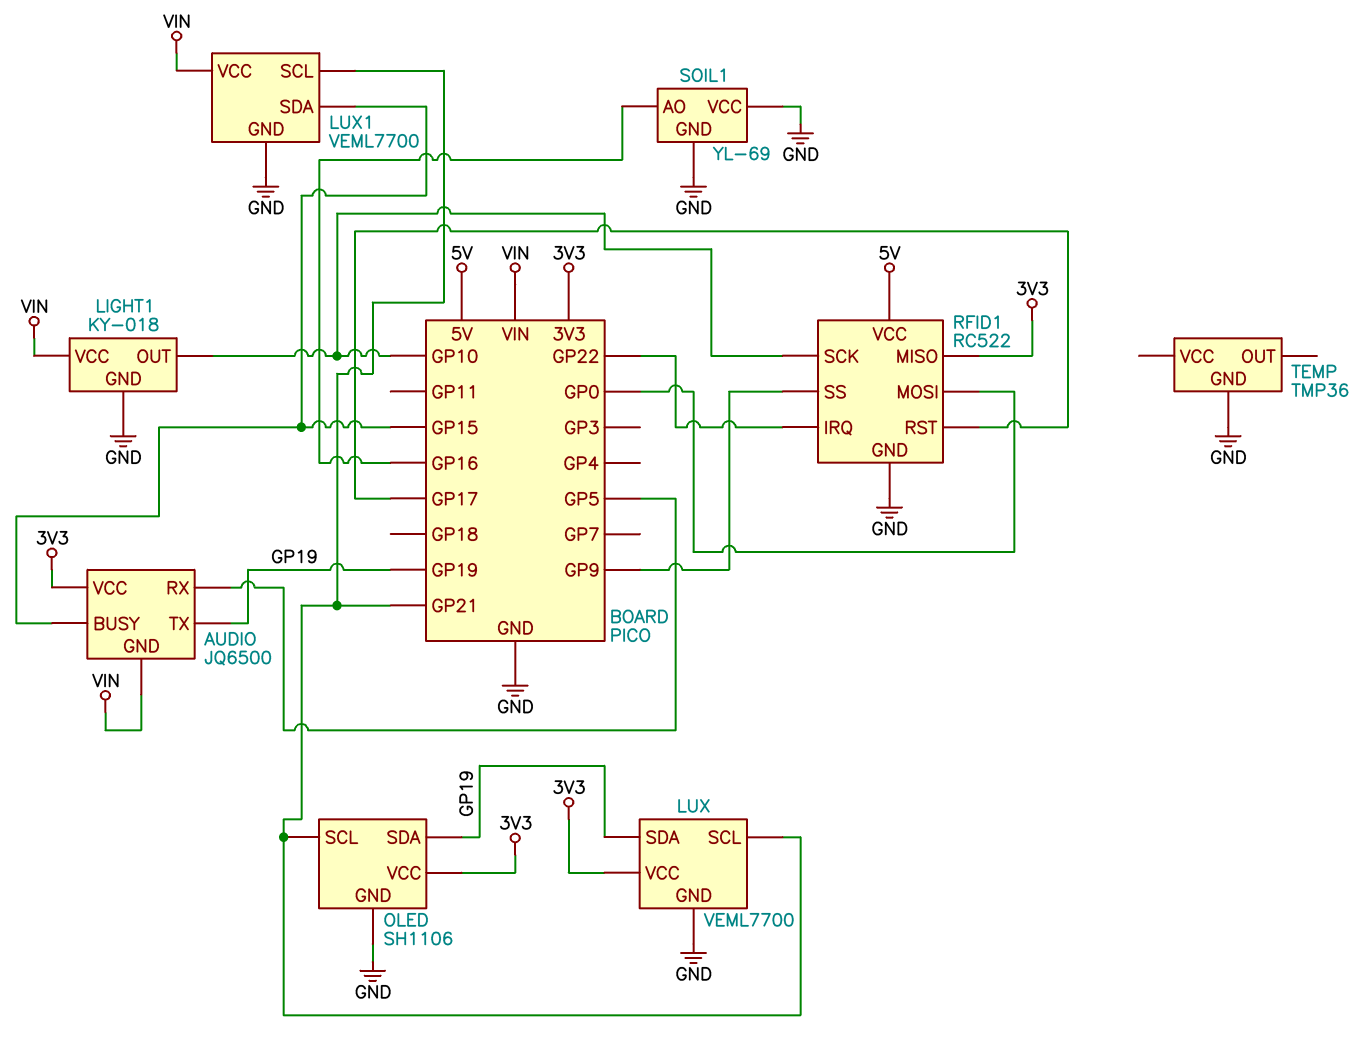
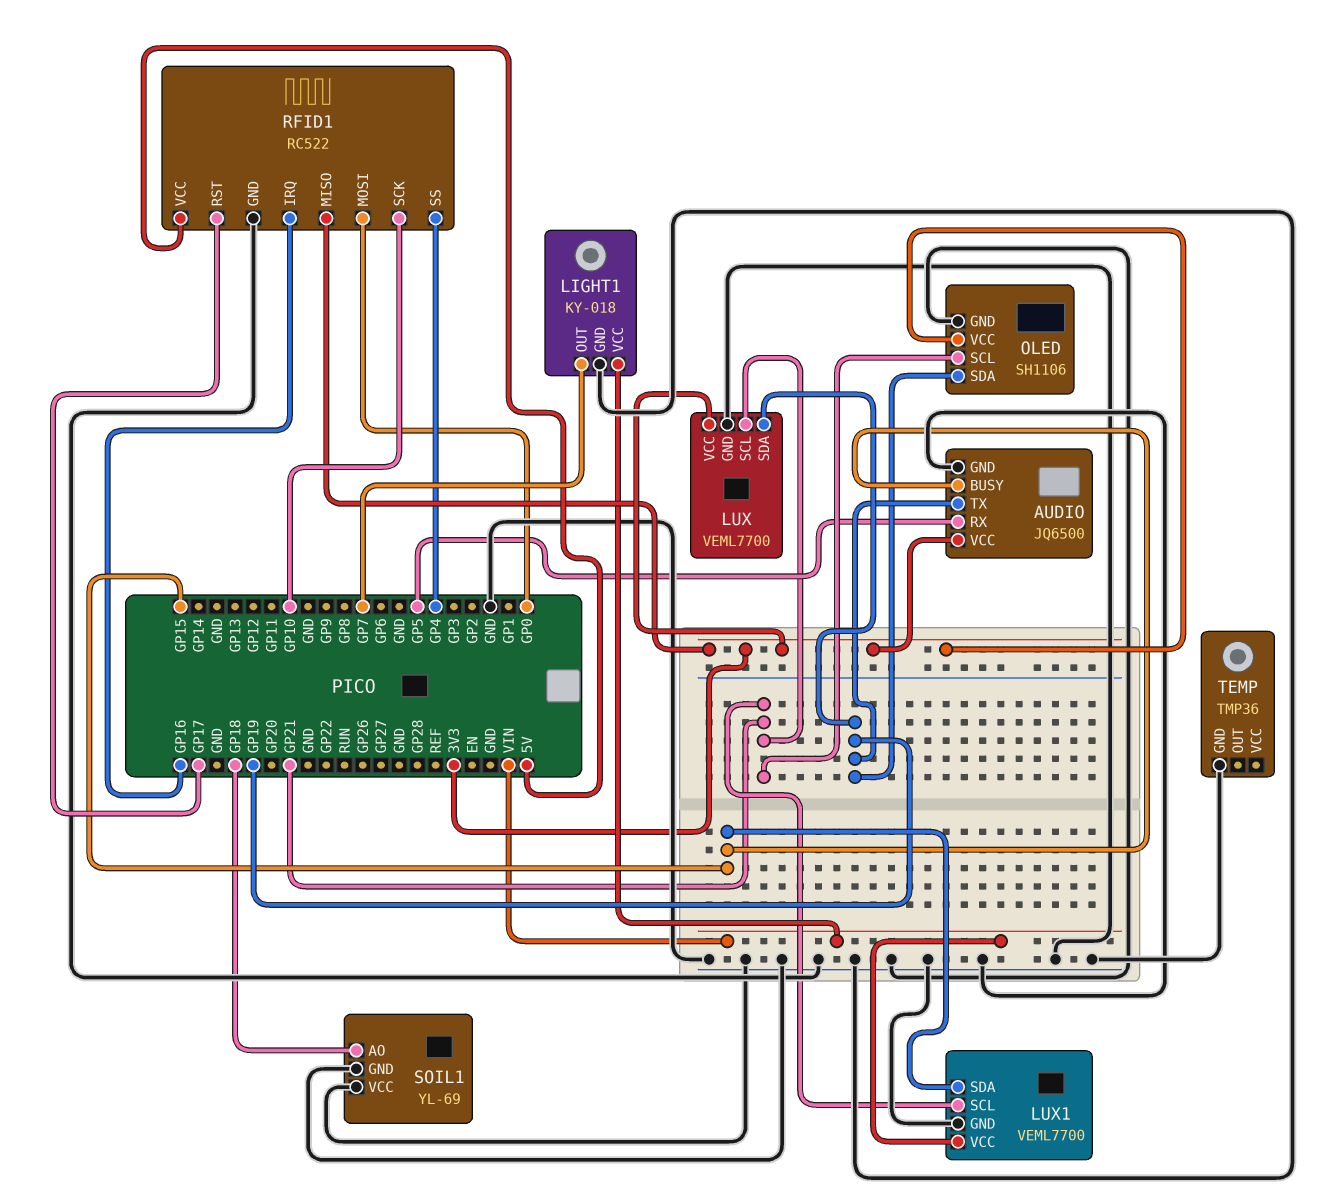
AUDIO pin GND: VIN -> GND
LIGHT1 pin OUT: GP10 -> GP7
RFID1 pin IRQ: GP22 -> GP16
RFID1 pin SS: GP9 -> GP4
SOIL1 pin AO: GP16 -> GP18

